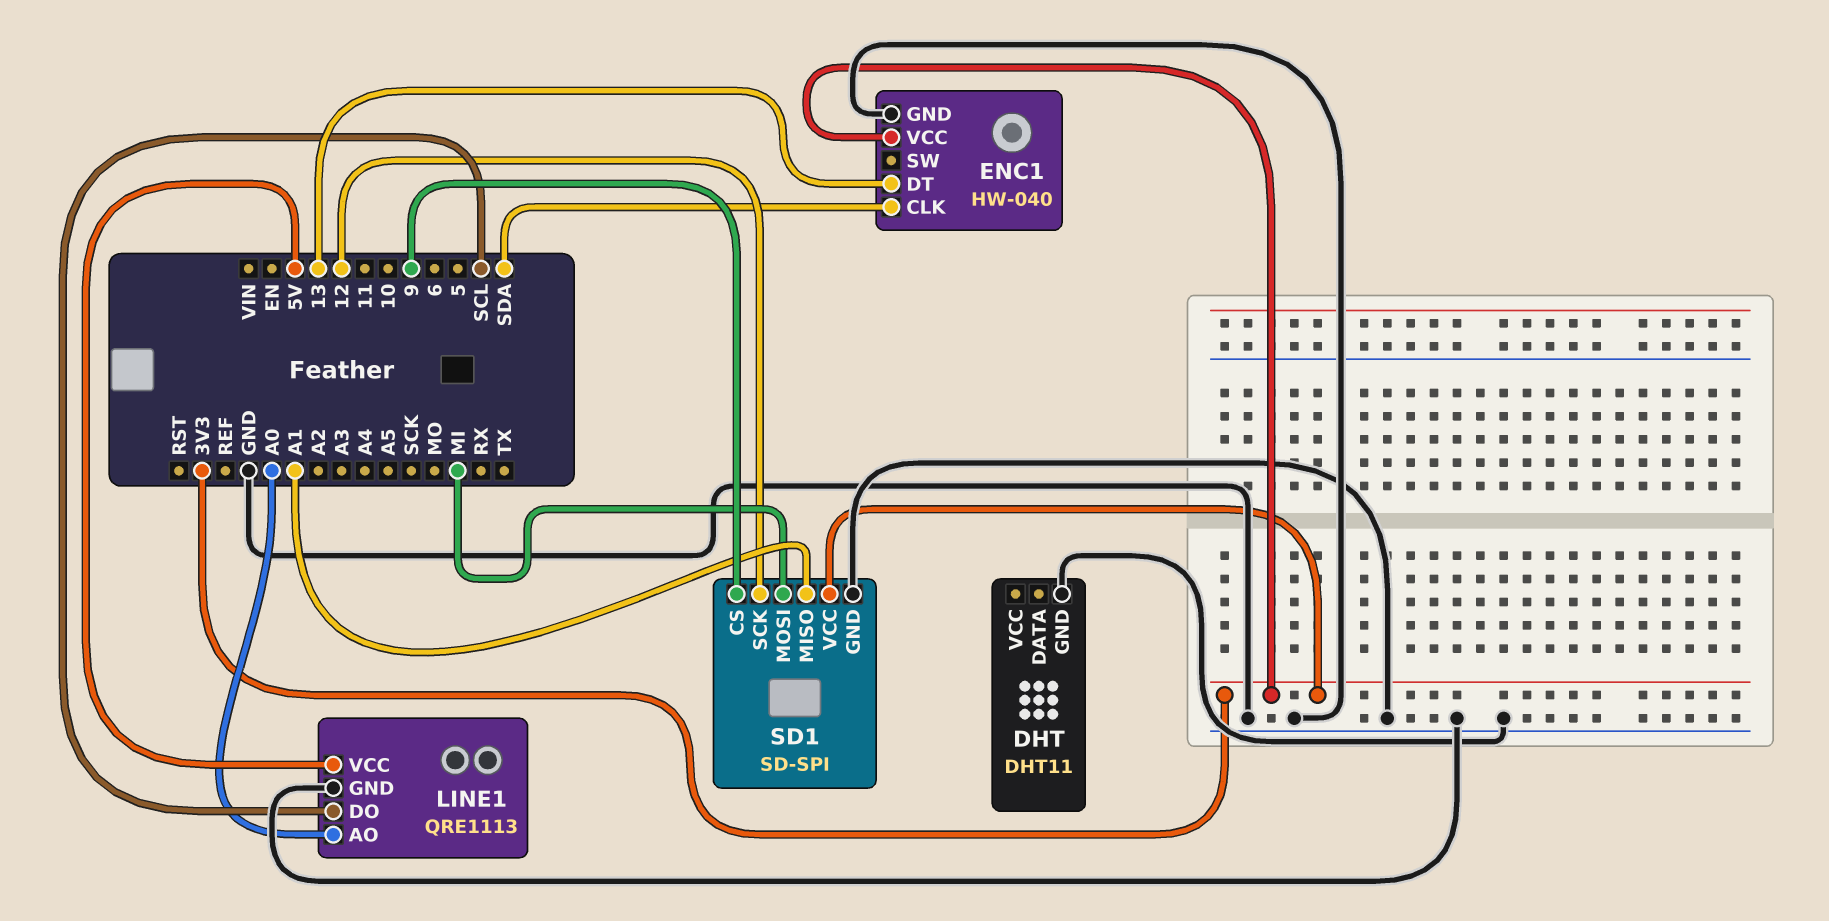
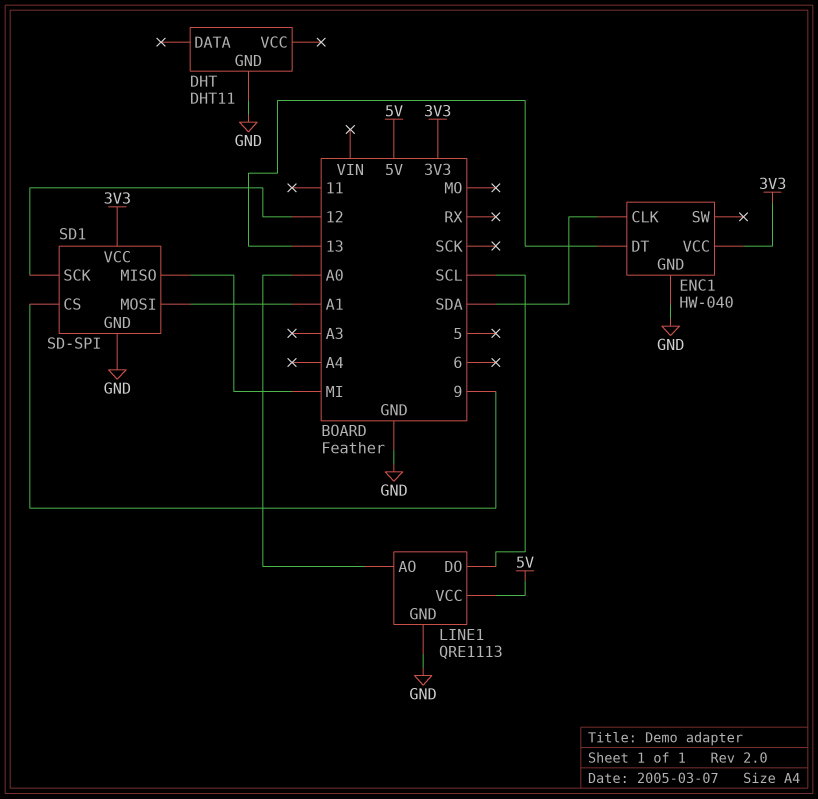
SD1 pin MISO: A1 -> MI
SD1 pin MOSI: MI -> A1

